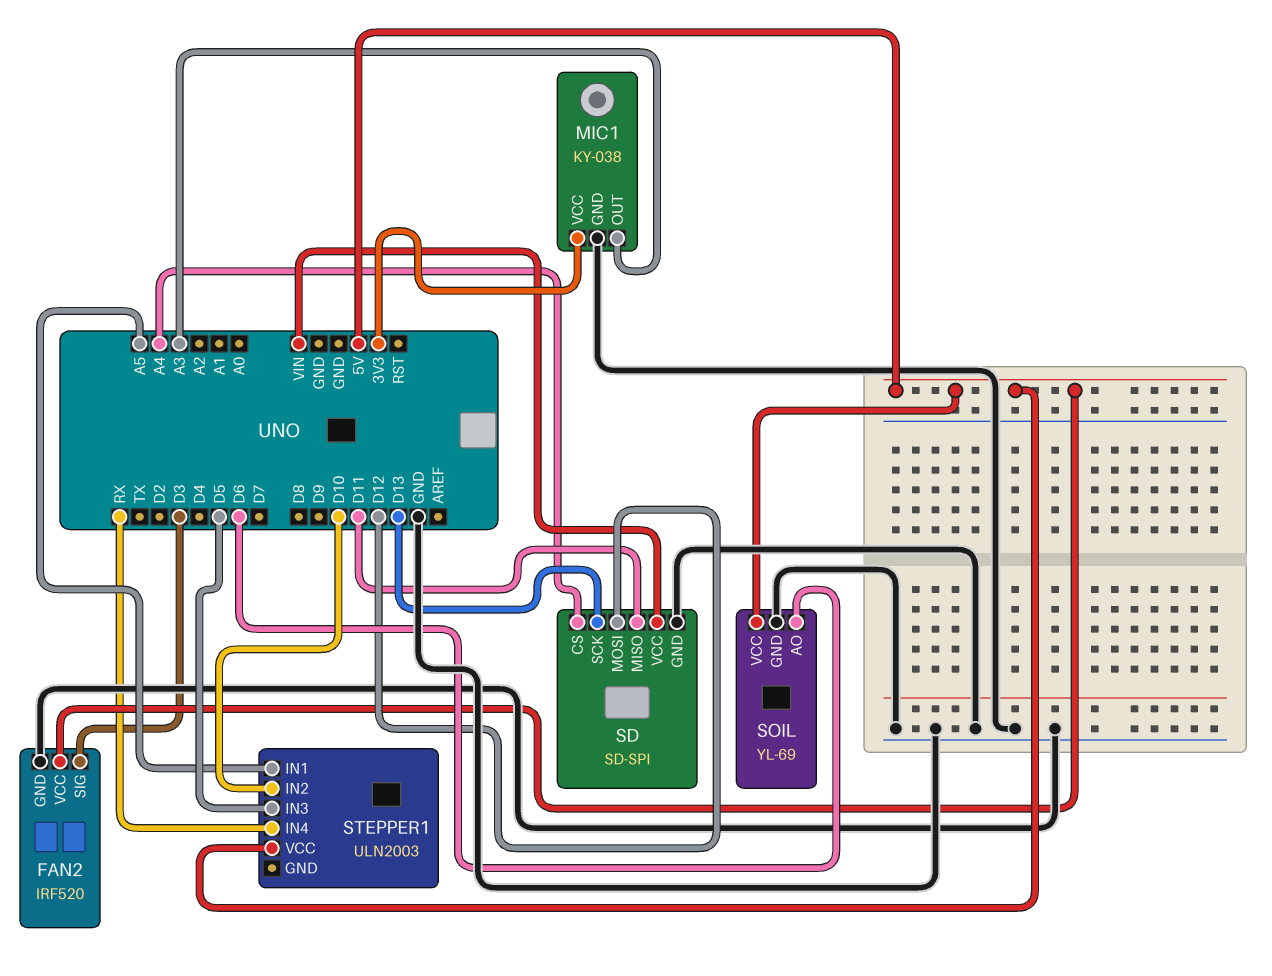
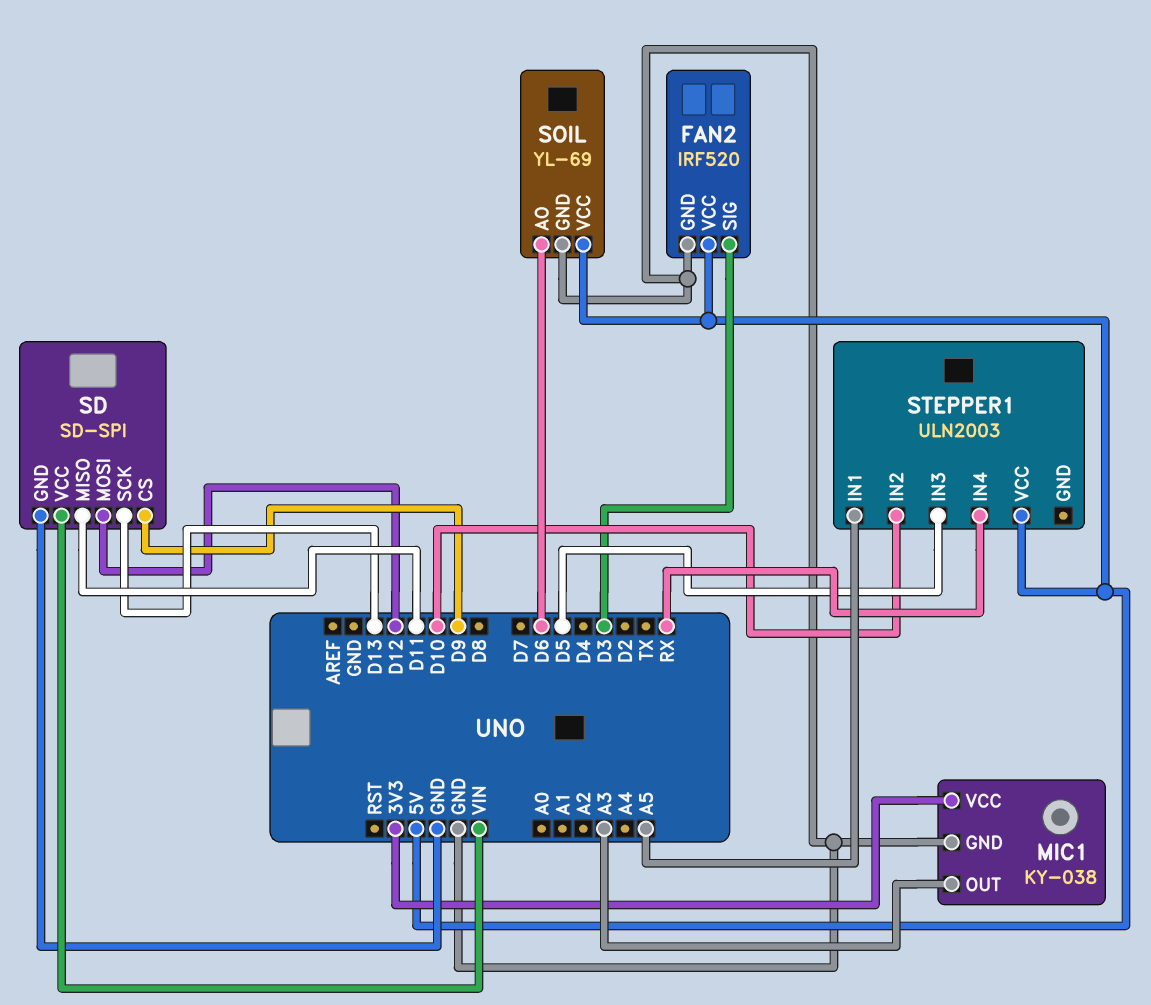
SD pin CS: A4 -> D9

